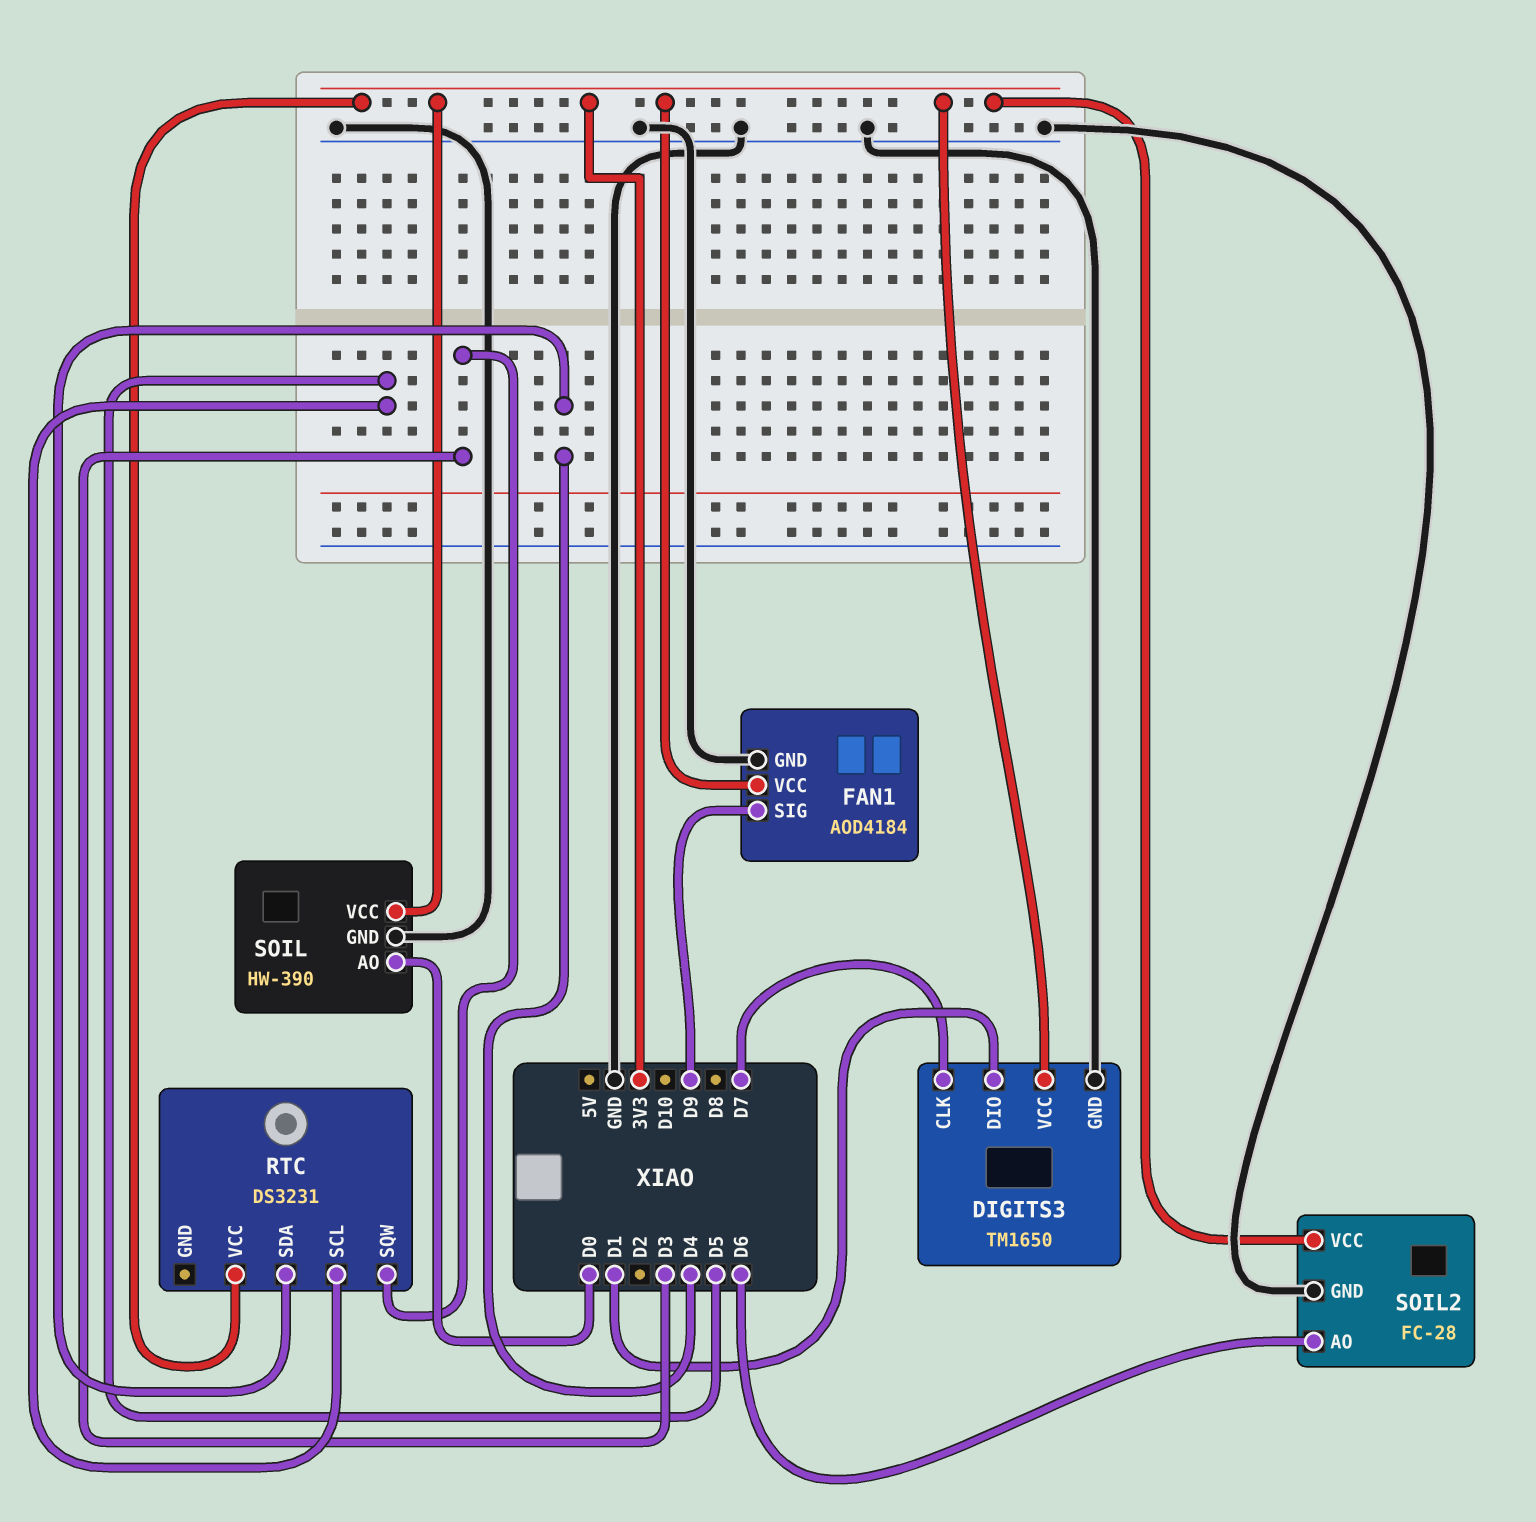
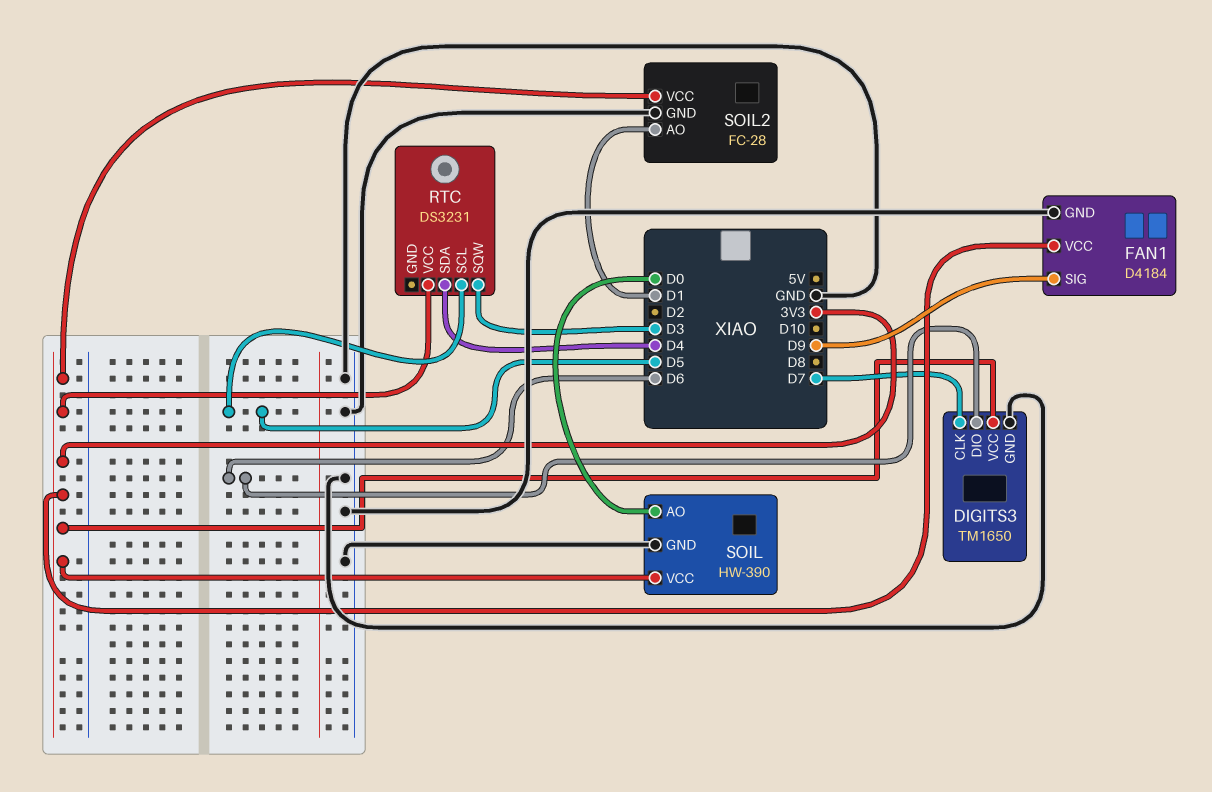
DIGITS3 pin DIO: D1 -> D6
FAN1: AOD4184 -> D4184
SOIL2 pin AO: D6 -> D1

